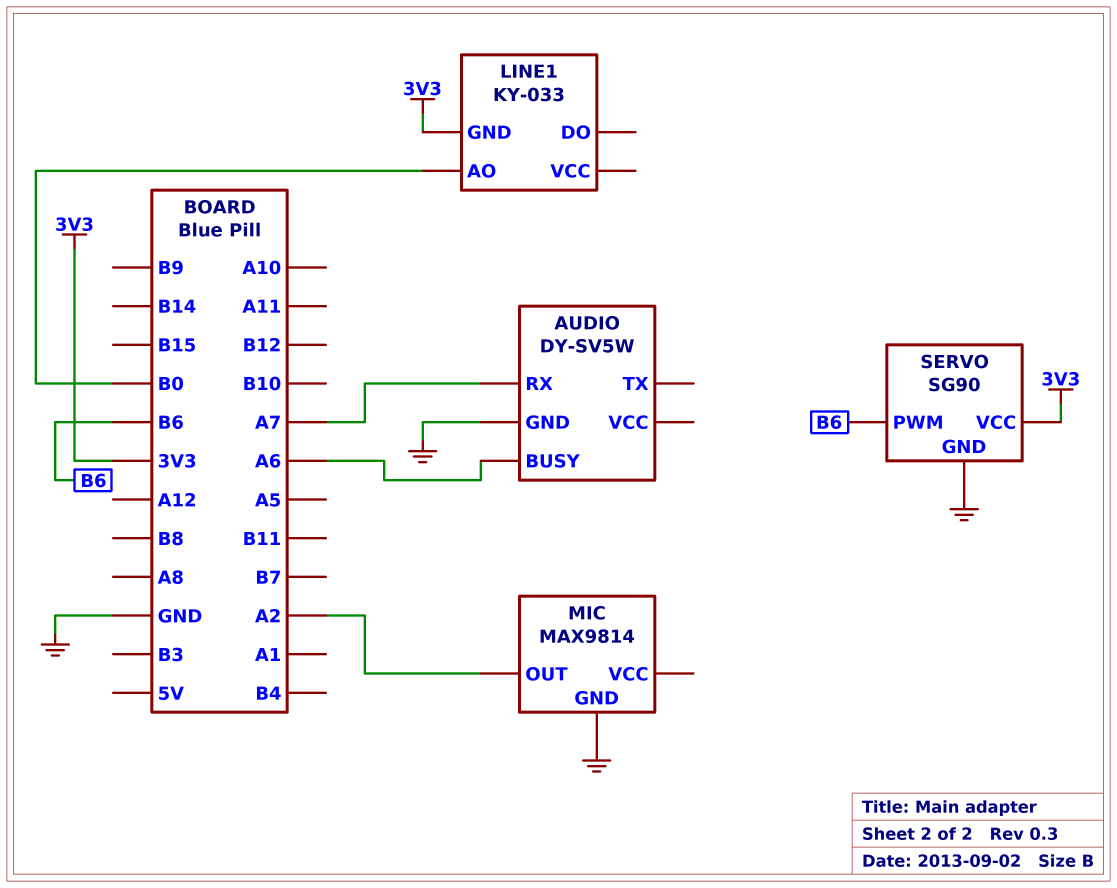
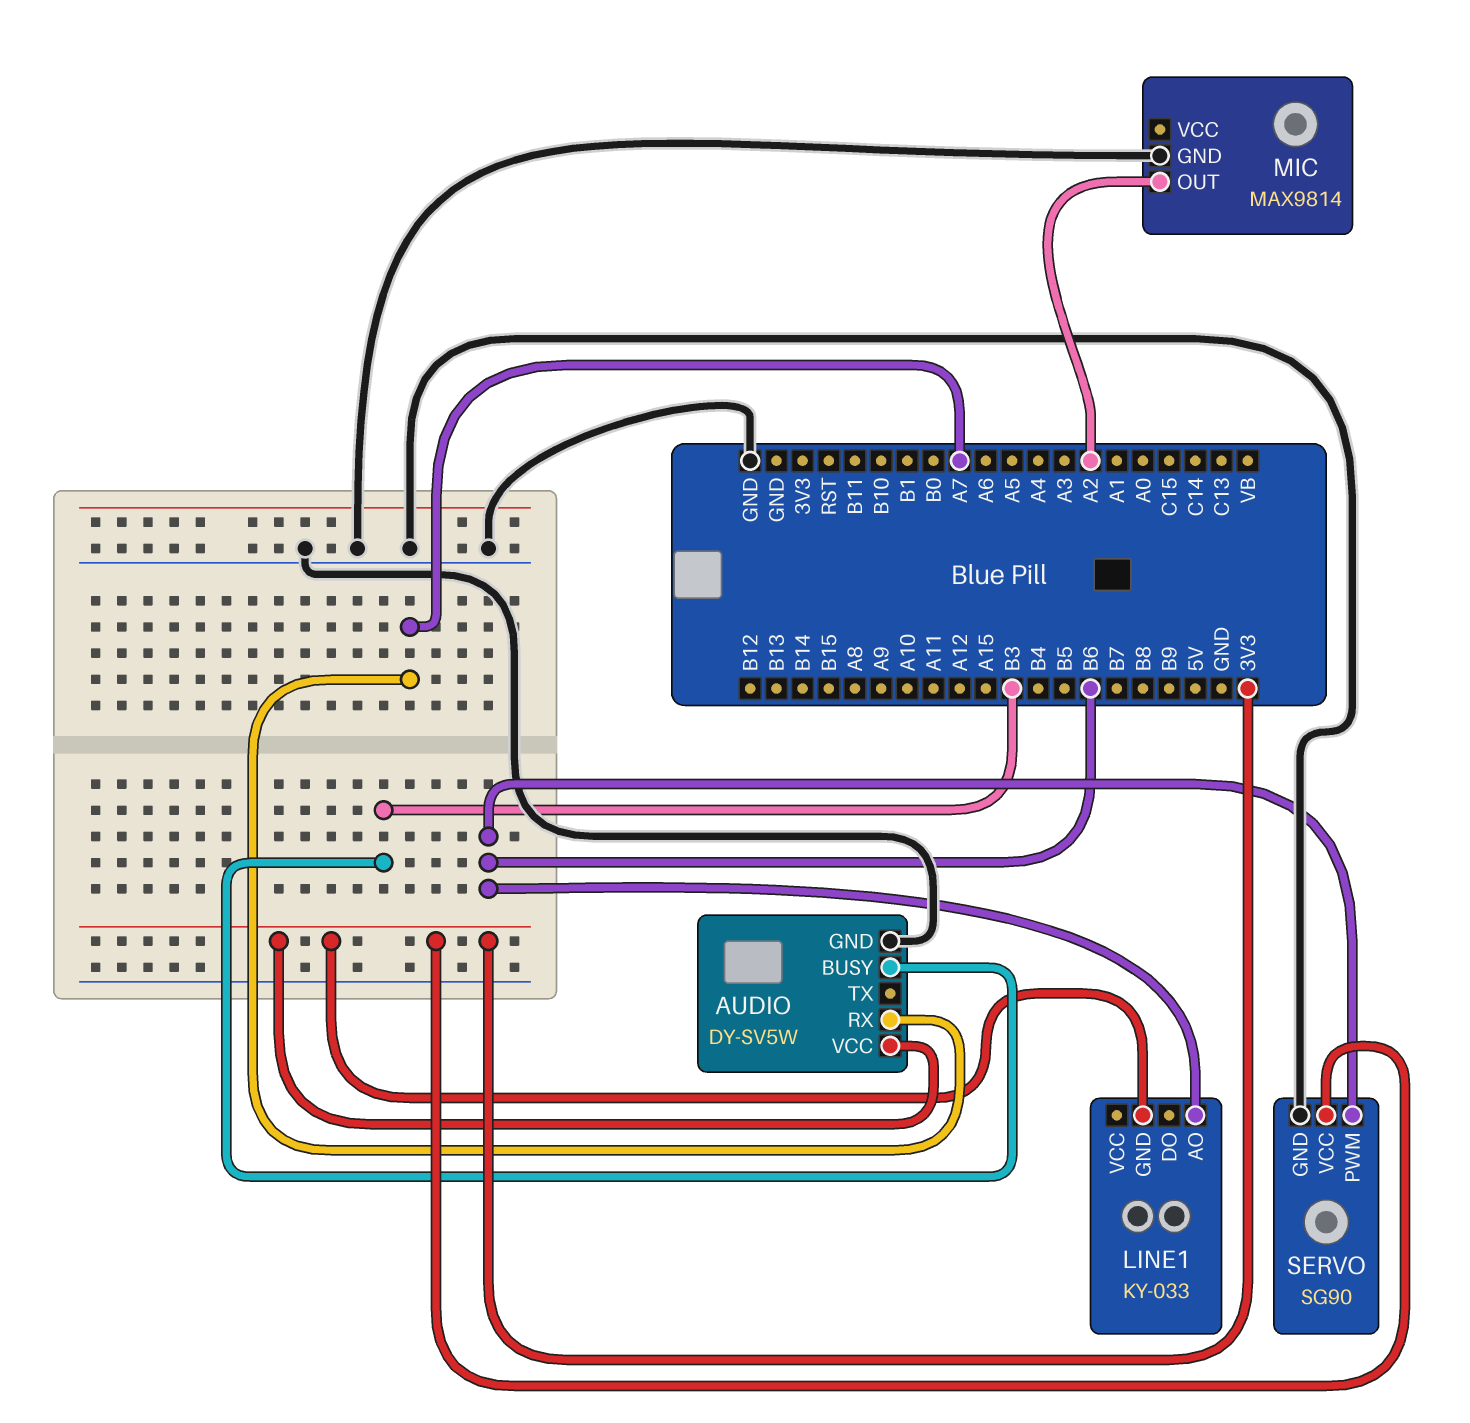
AUDIO pin BUSY: A6 -> B3
AUDIO pin VCC: none -> 3V3
LINE1 pin AO: B0 -> B6

